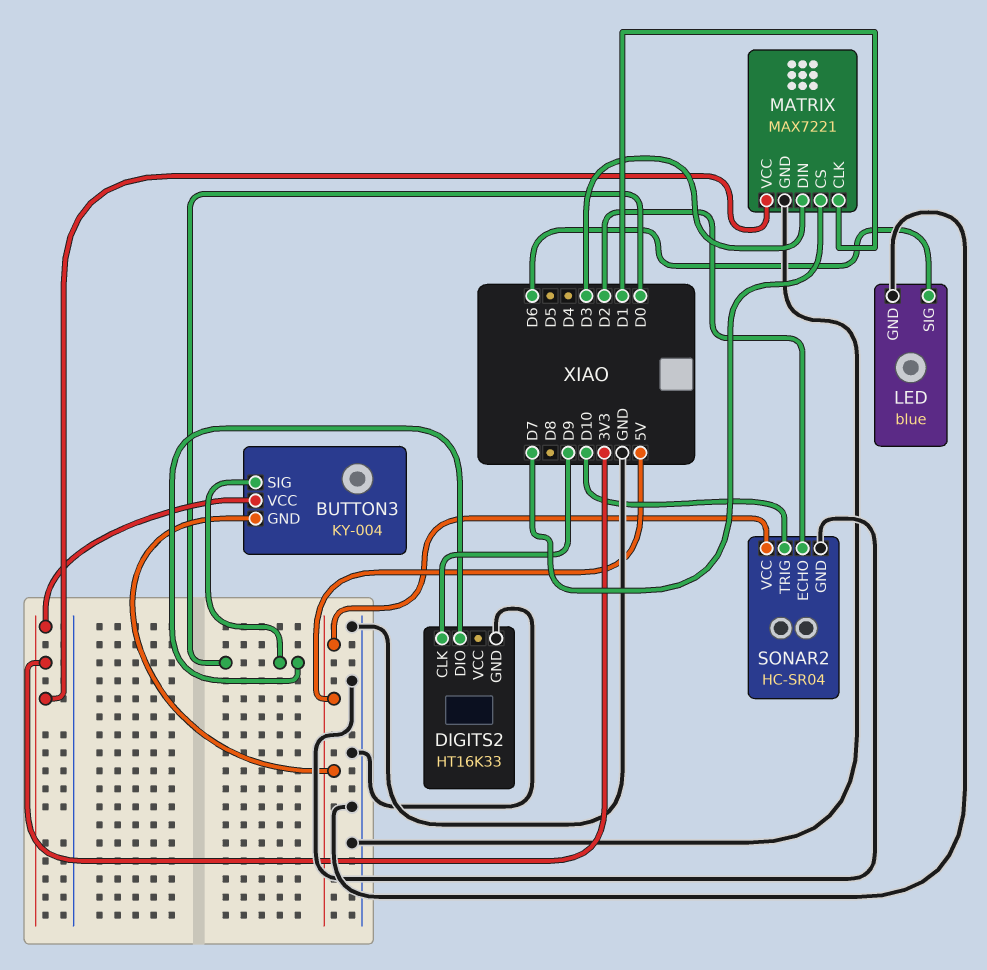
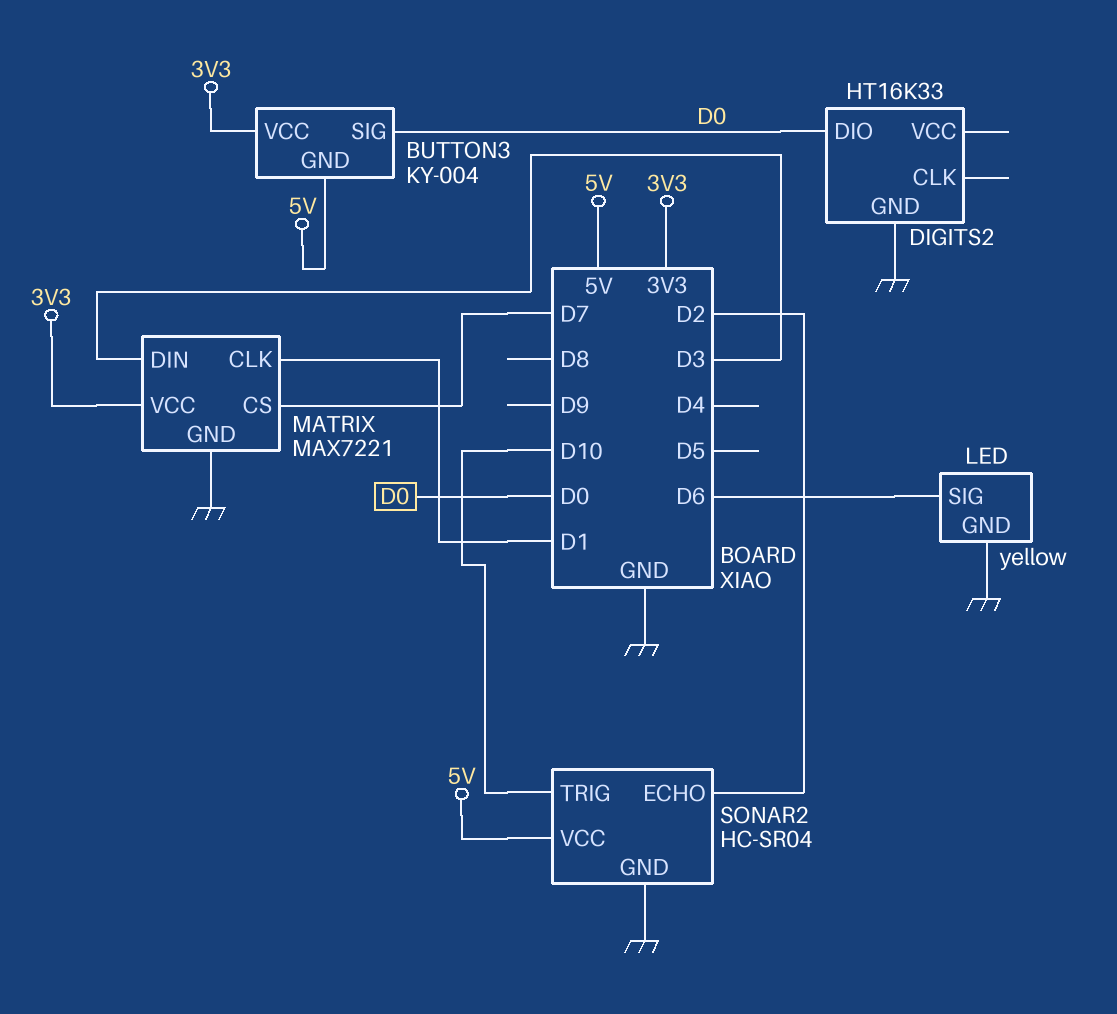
DIGITS2 pin CLK: D9 -> none
LED: blue -> yellow

